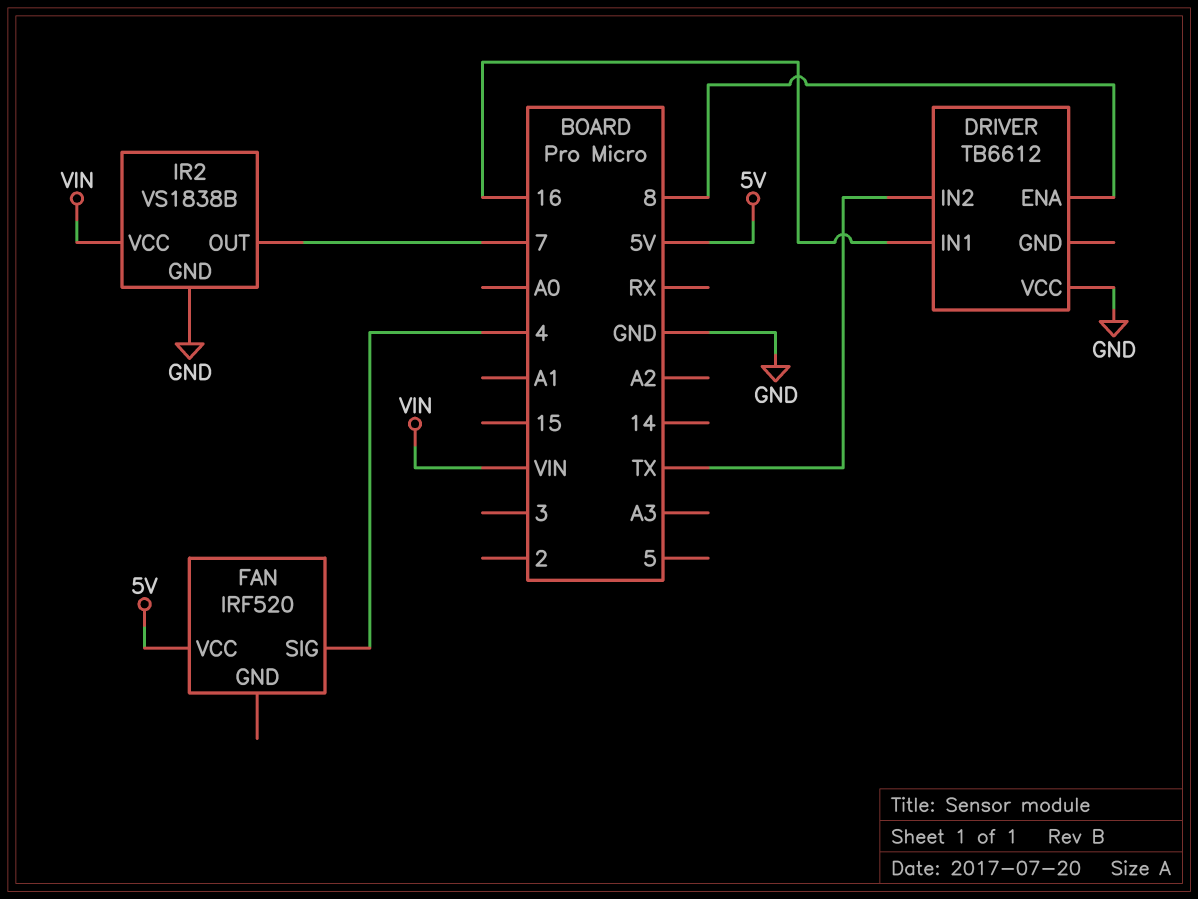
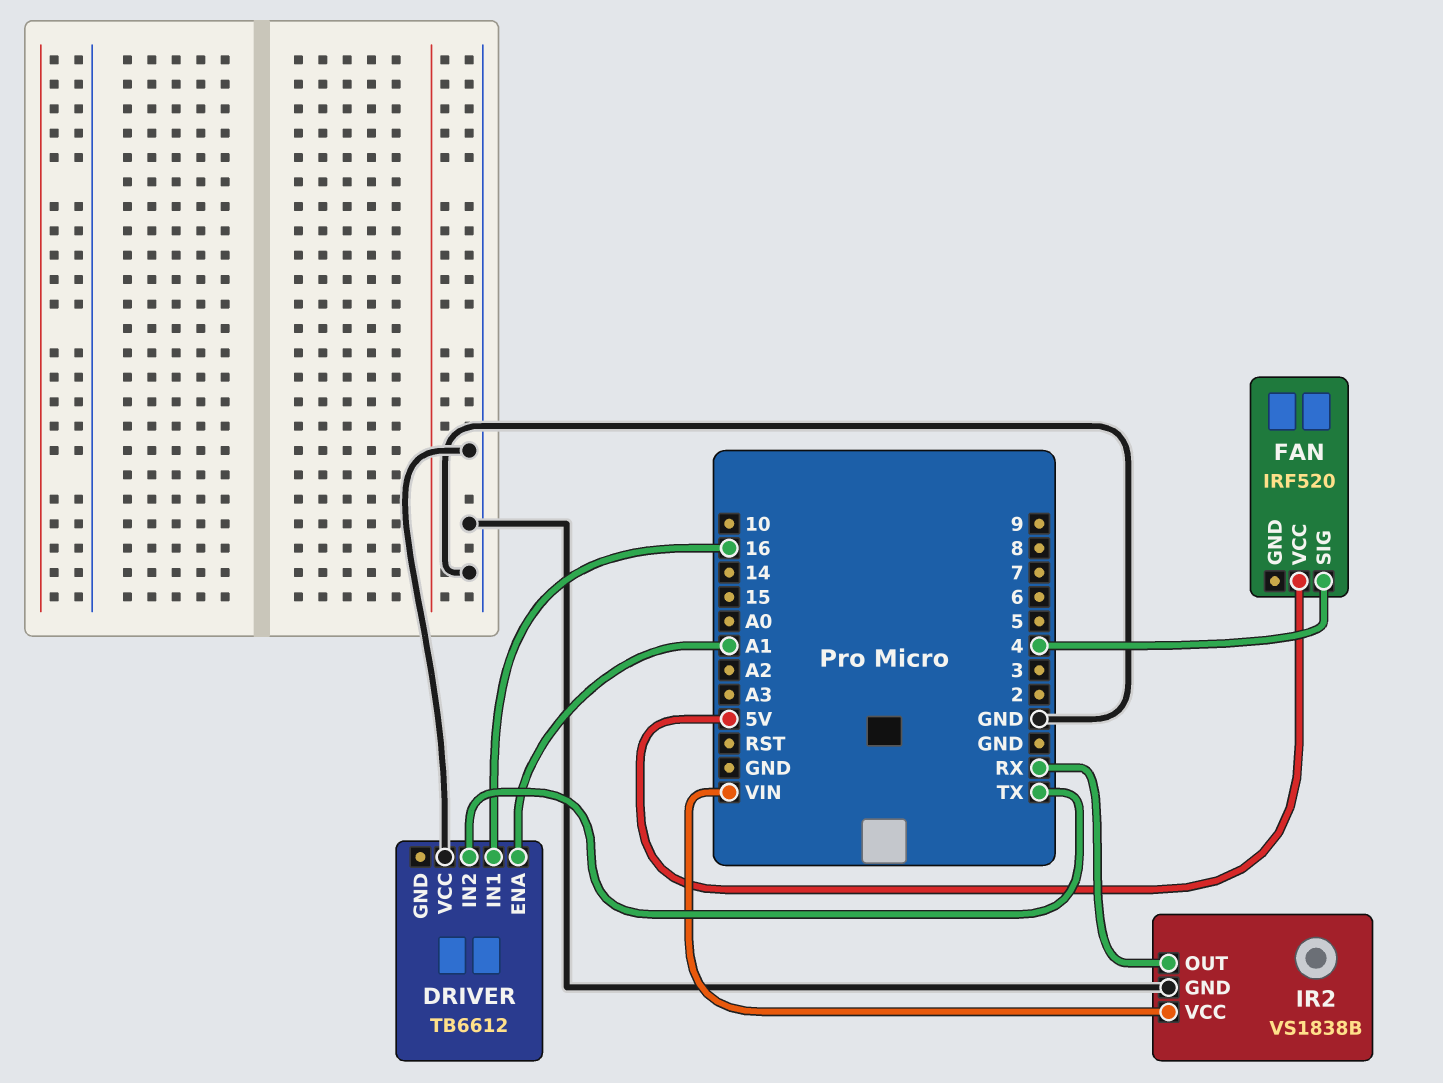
DRIVER pin ENA: 8 -> A1
IR2 pin OUT: 7 -> RX

